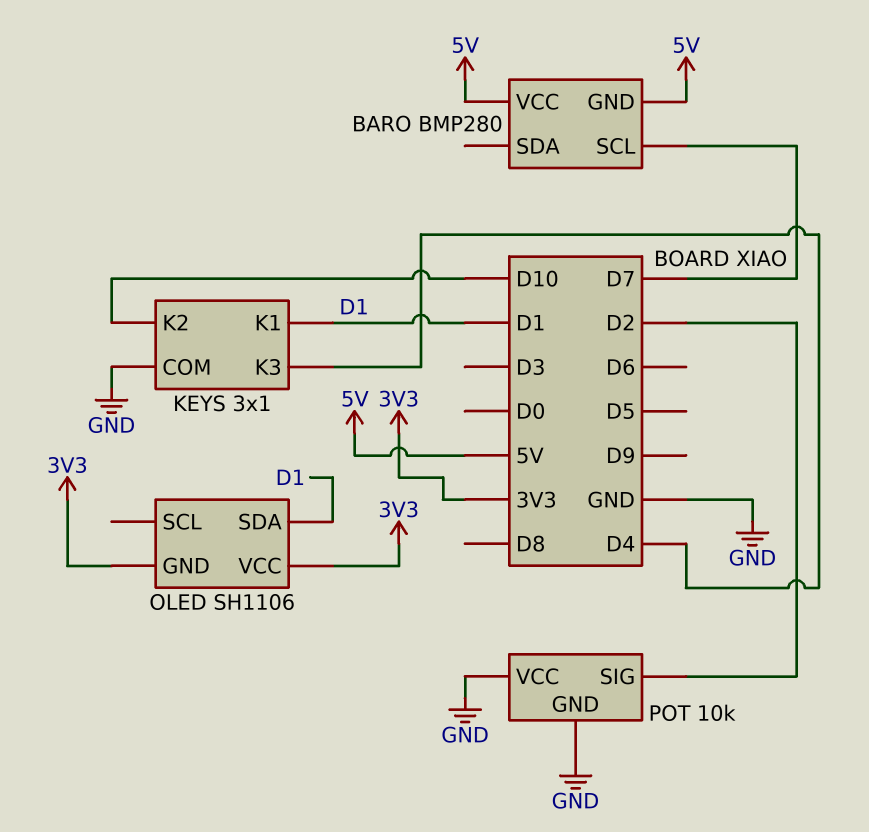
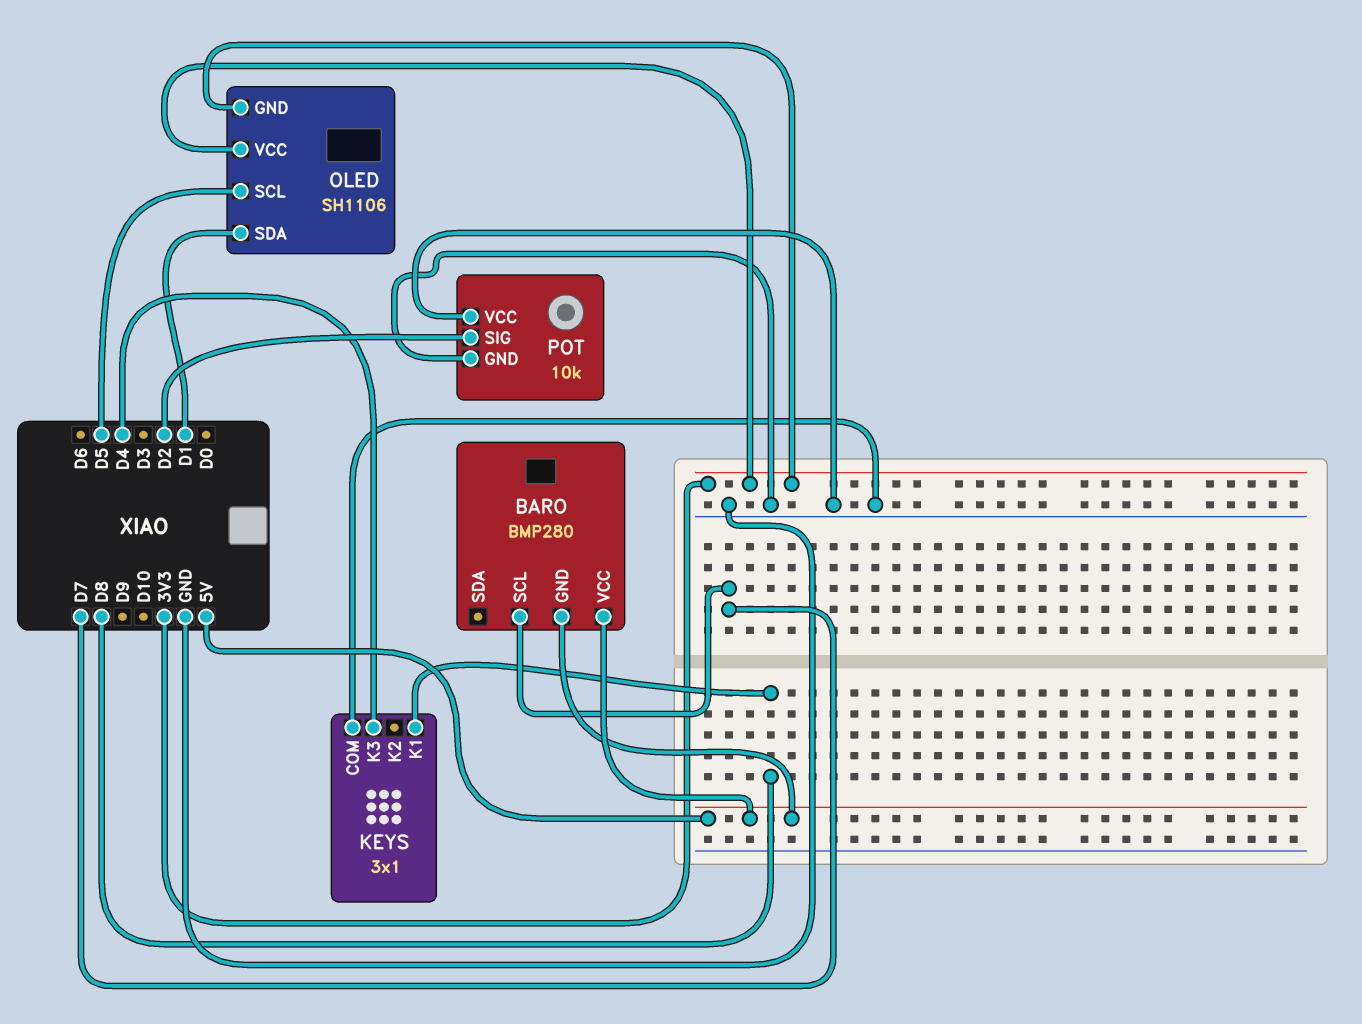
KEYS pin K1: D1 -> D8
KEYS pin K2: D10 -> none
OLED pin SCL: none -> D5

